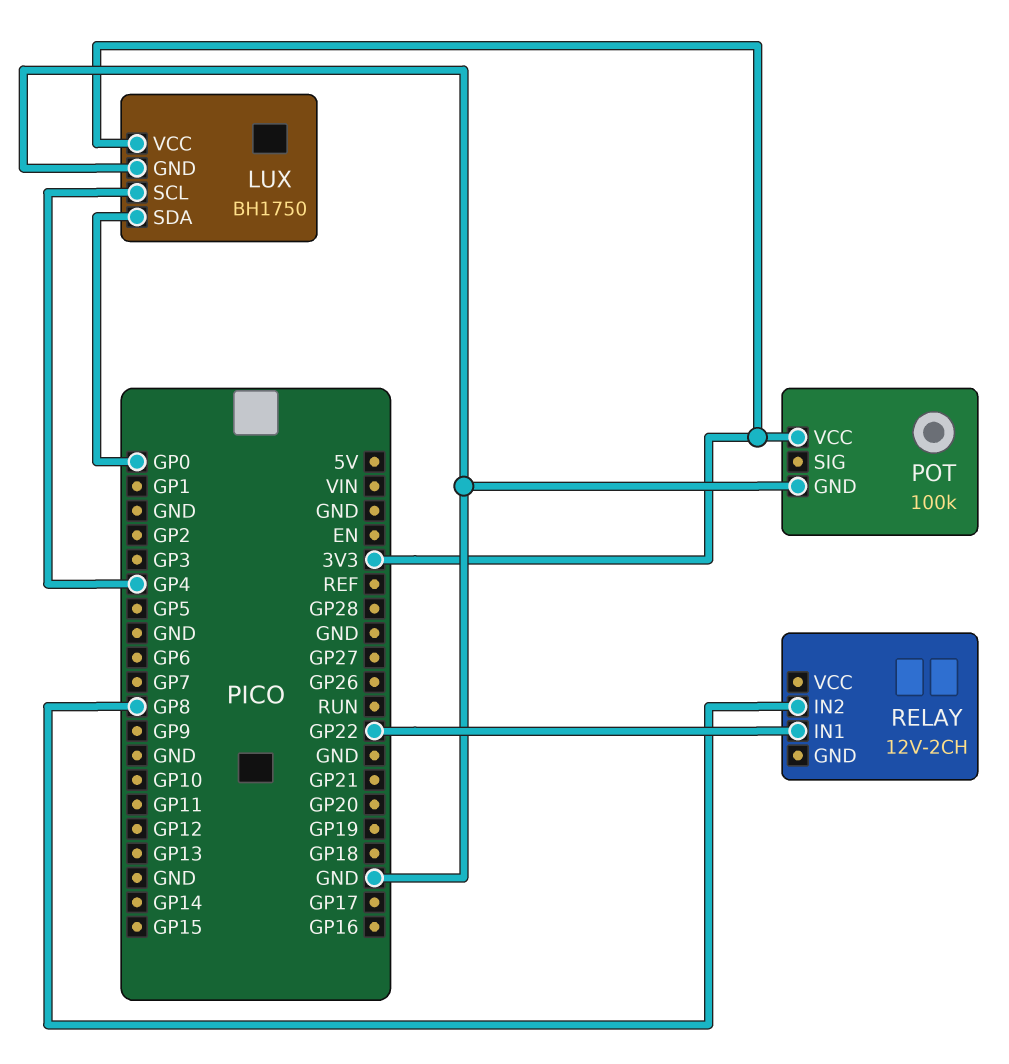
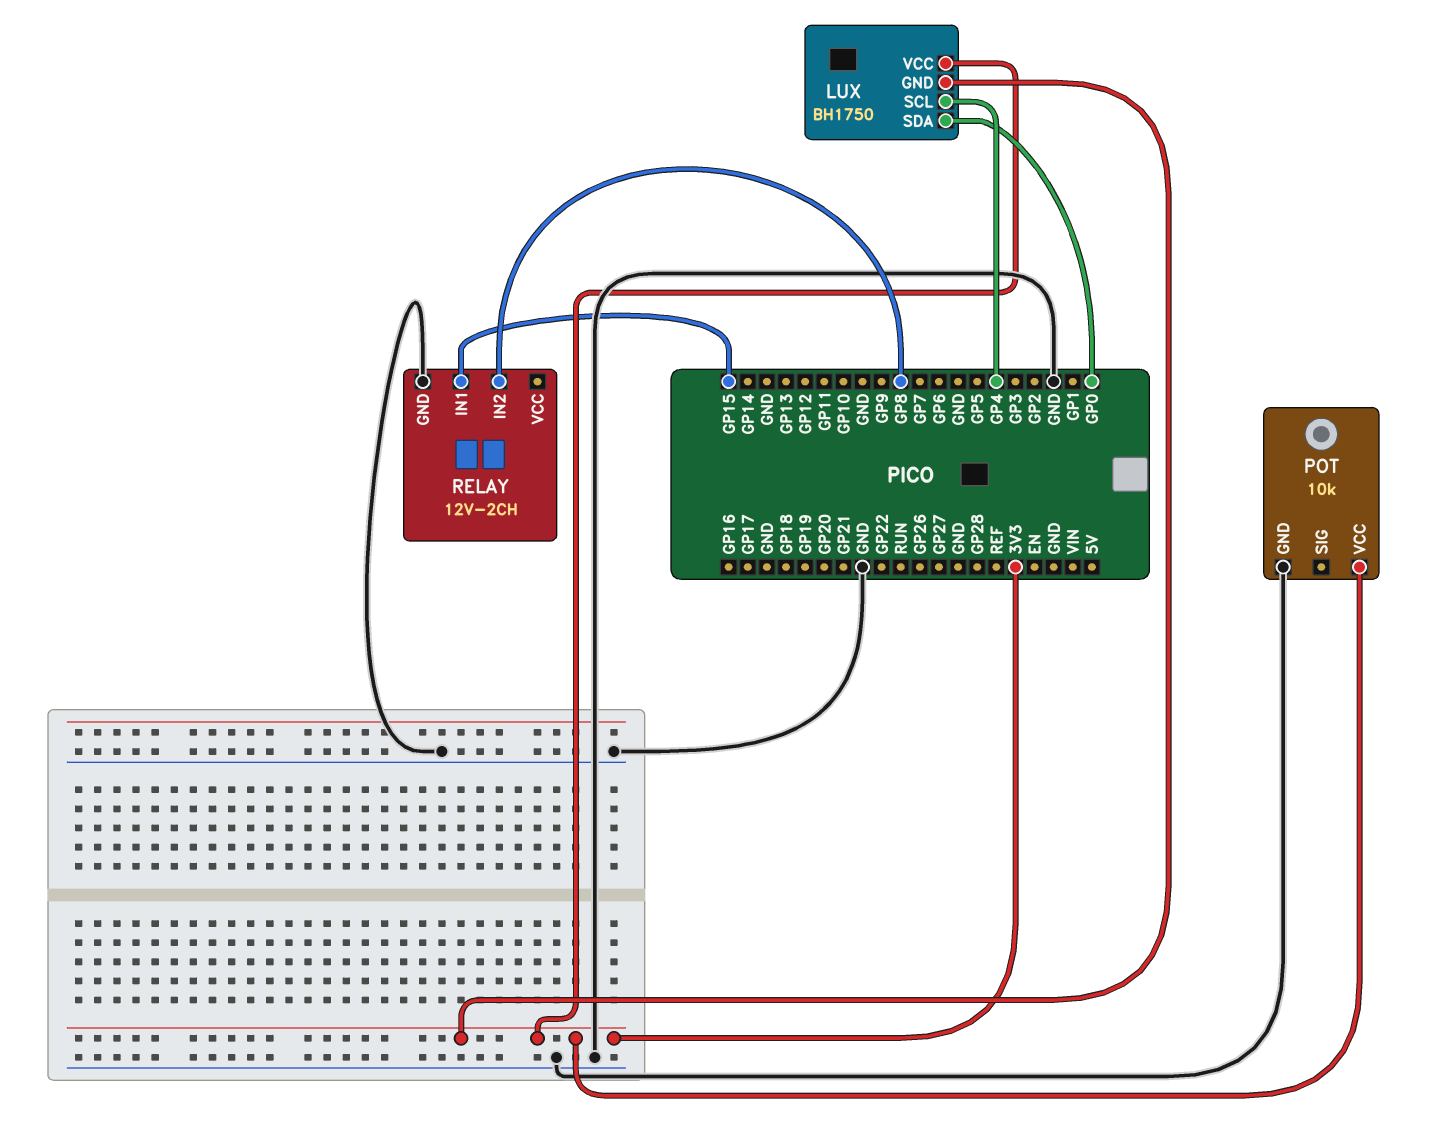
LUX pin GND: GND -> 3V3
POT: 100k -> 10k
RELAY pin GND: none -> GND
RELAY pin IN1: GP22 -> GP15

